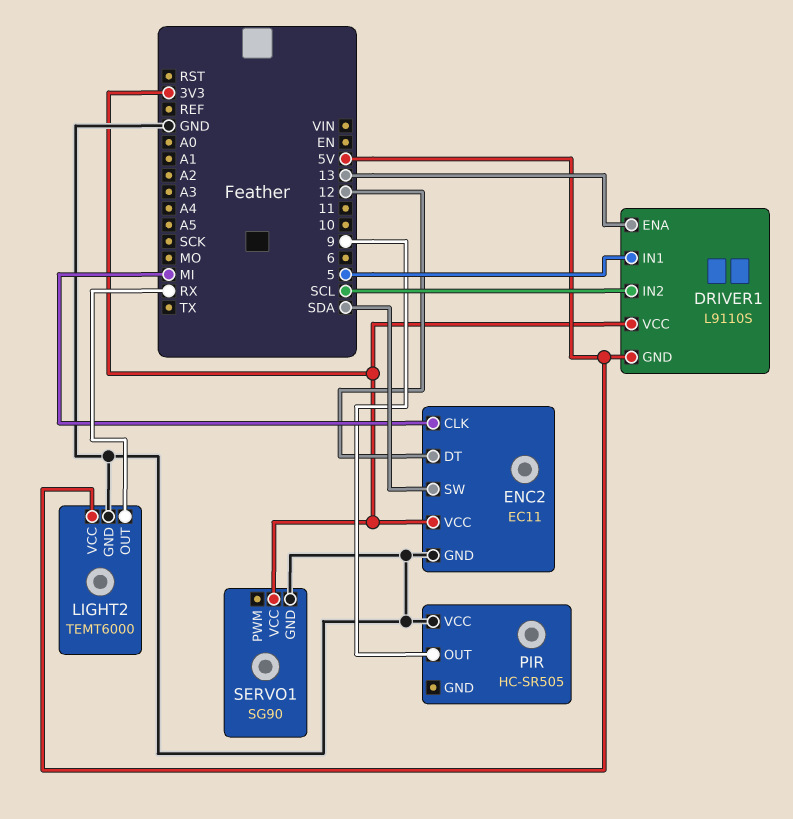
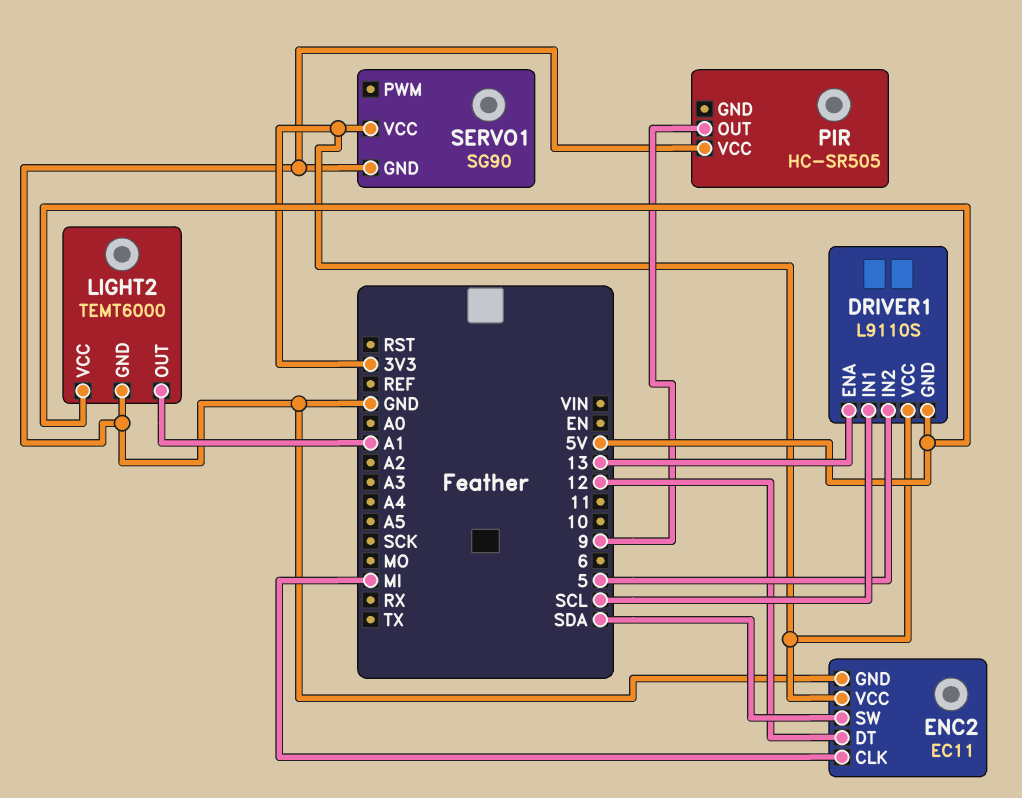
DRIVER1 pin IN1: 5 -> SCL
DRIVER1 pin IN2: SCL -> 5
LIGHT2 pin OUT: RX -> A1

